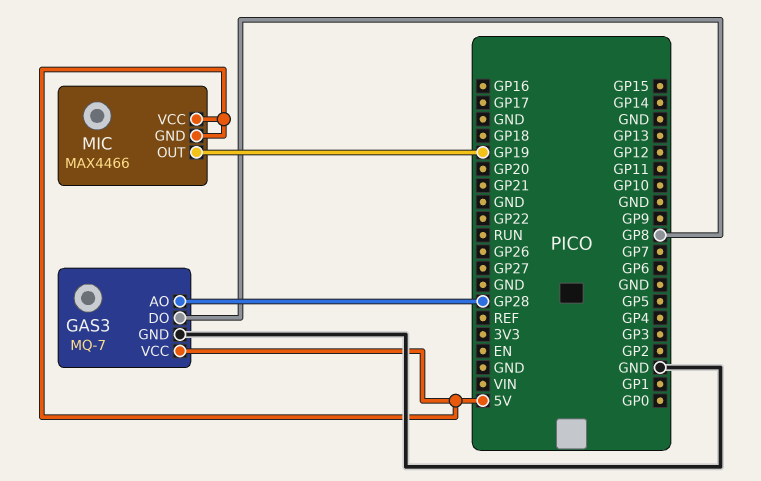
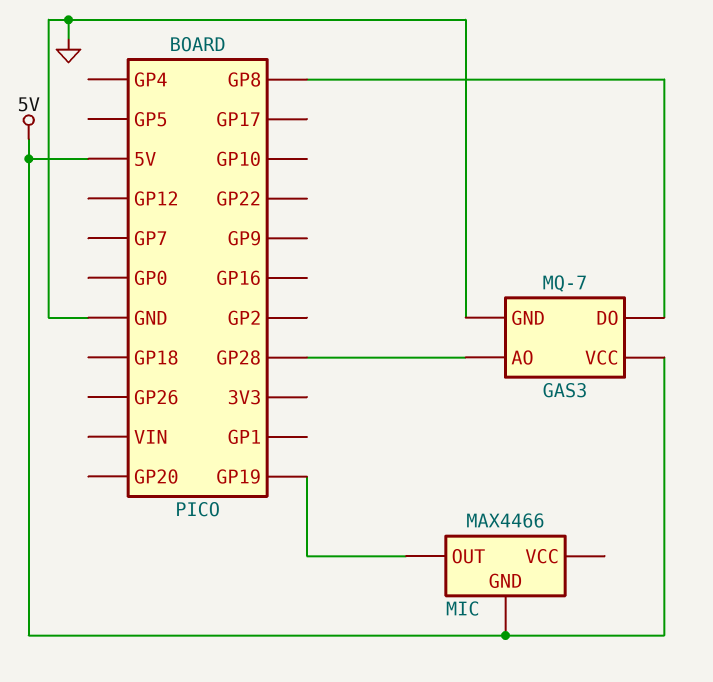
MIC pin VCC: 5V -> none

